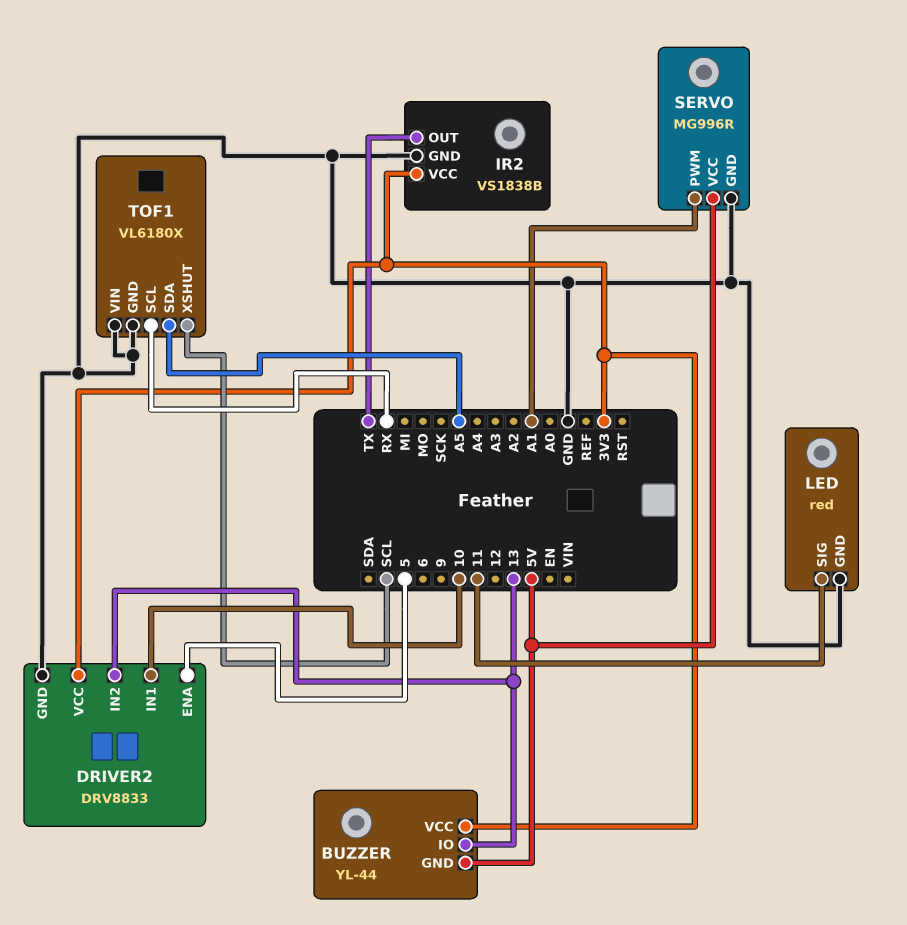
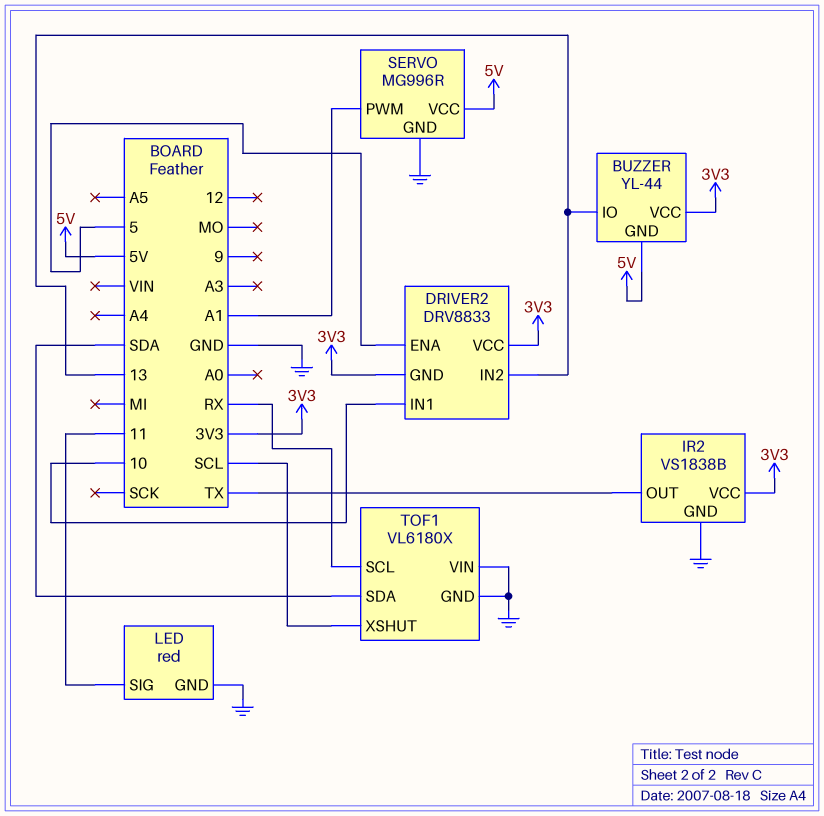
DRIVER2 pin GND: GND -> 3V3
TOF1 pin SDA: A5 -> SDA

